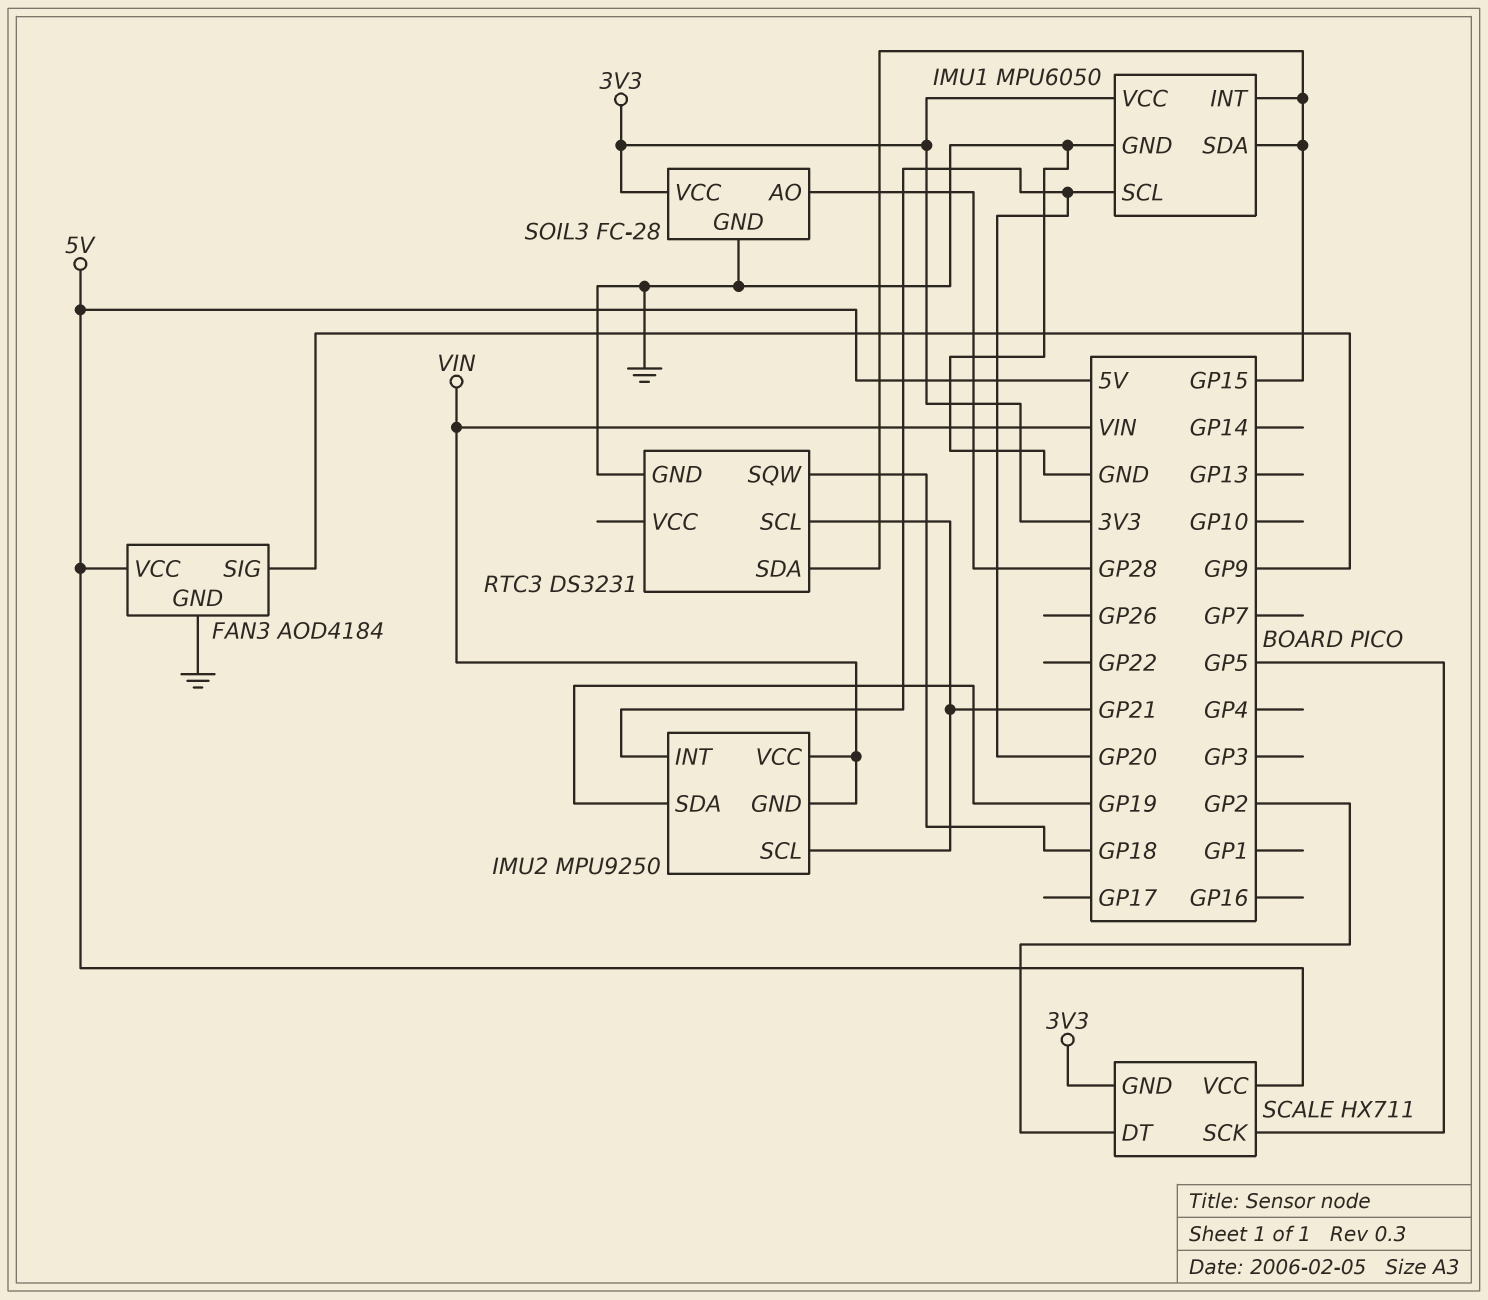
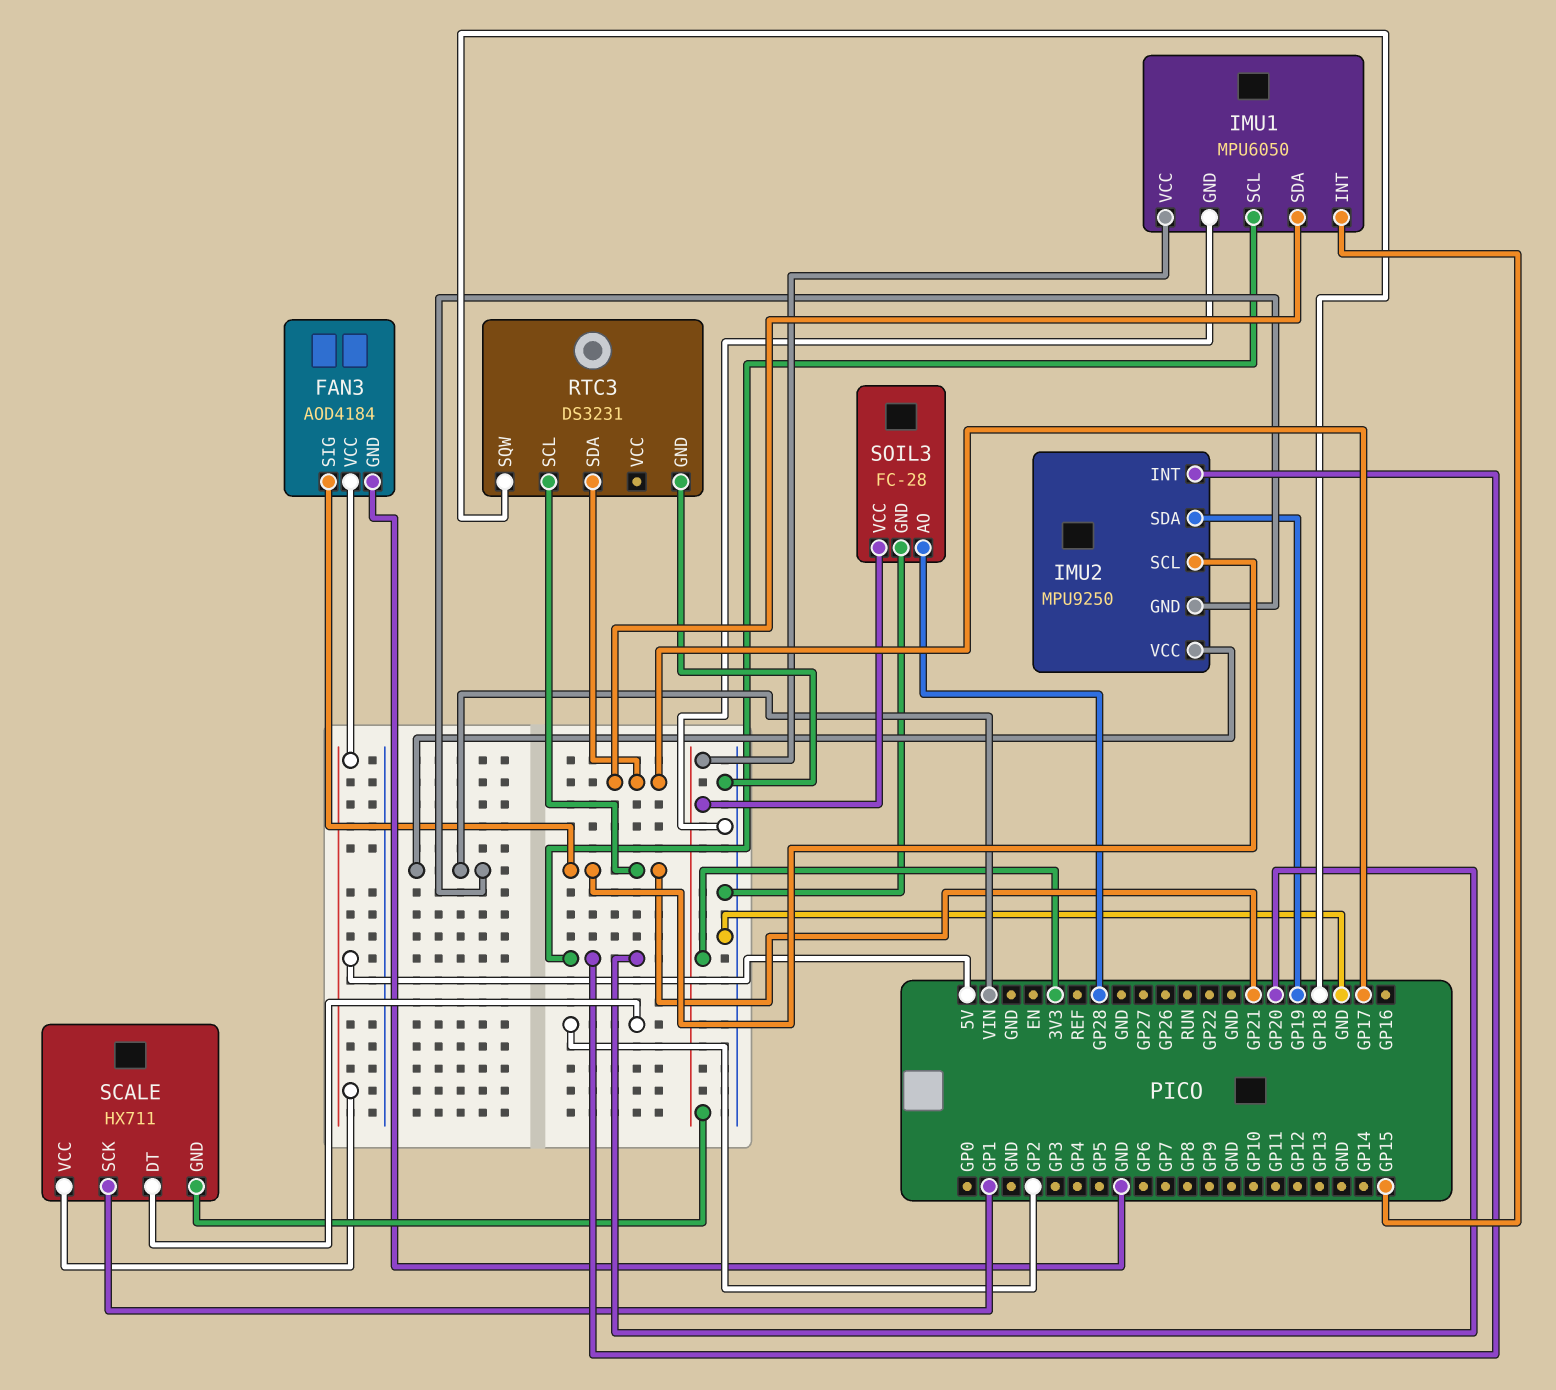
FAN3 pin SIG: GP9 -> GP21
IMU1 pin SDA: GP15 -> GP17
RTC3 pin SDA: GP15 -> GP17
SCALE pin SCK: GP5 -> GP1

